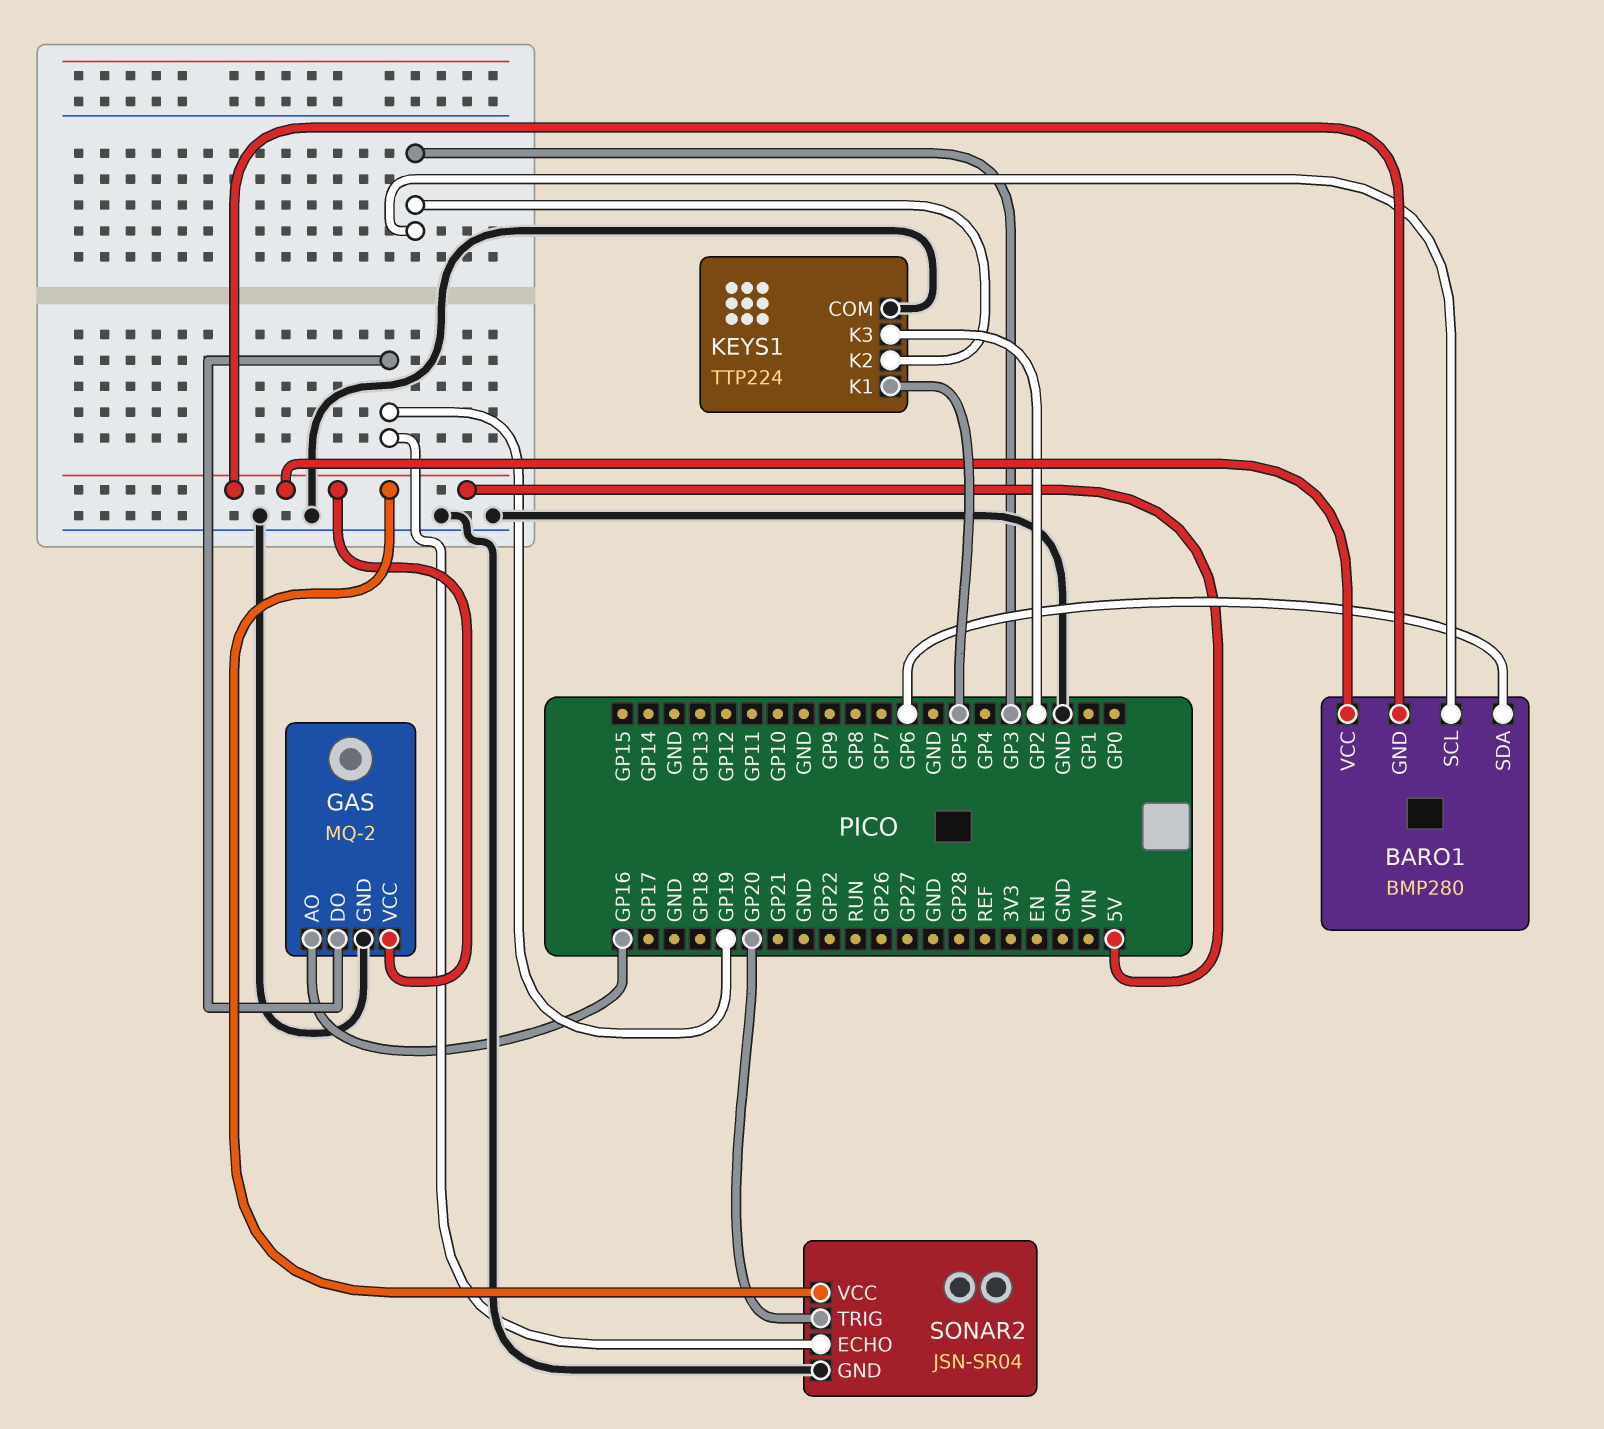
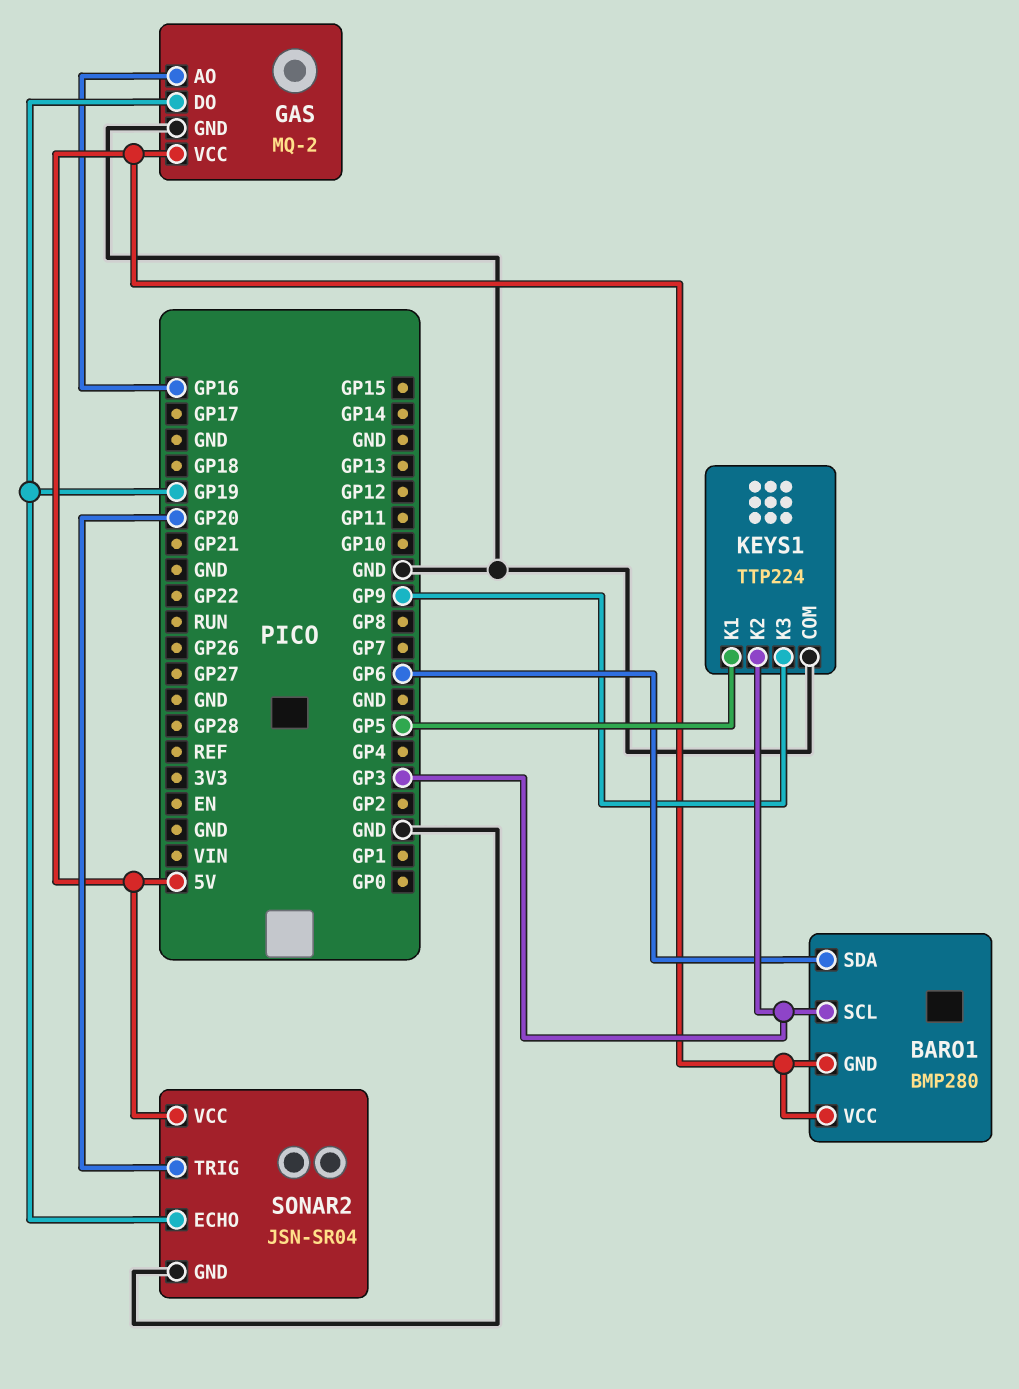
KEYS1 pin K3: GP2 -> GP9

